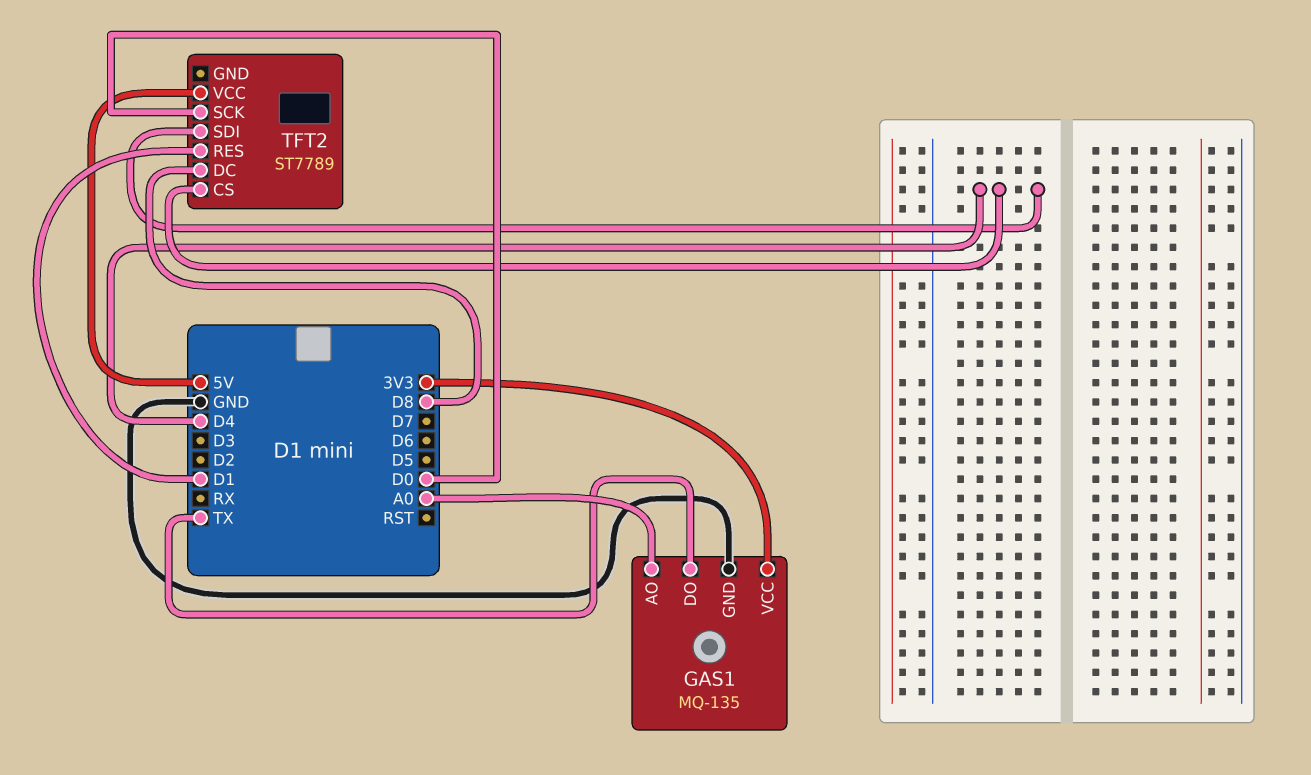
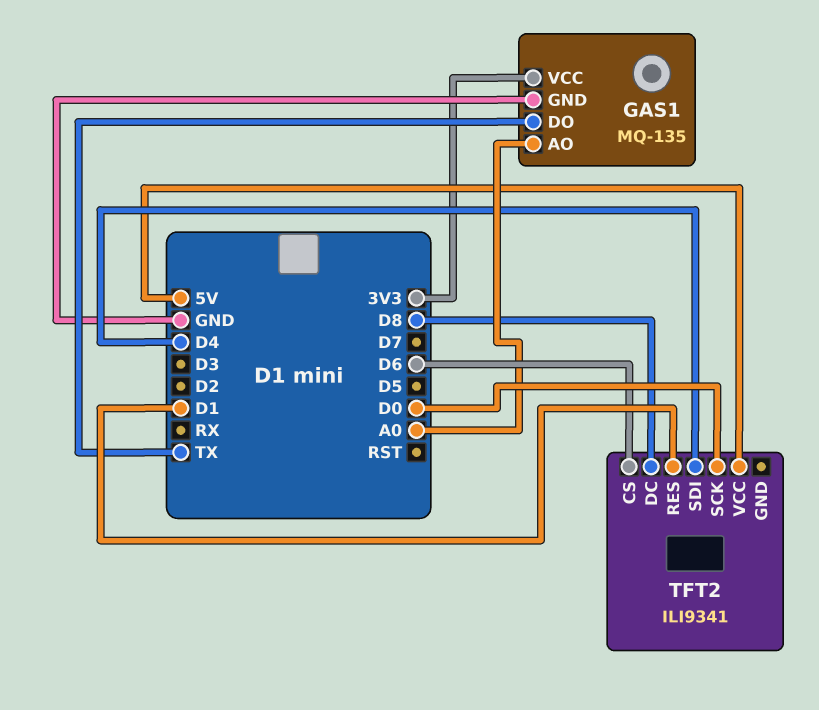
TFT2: ST7789 -> ILI9341
TFT2 pin CS: D4 -> D6

